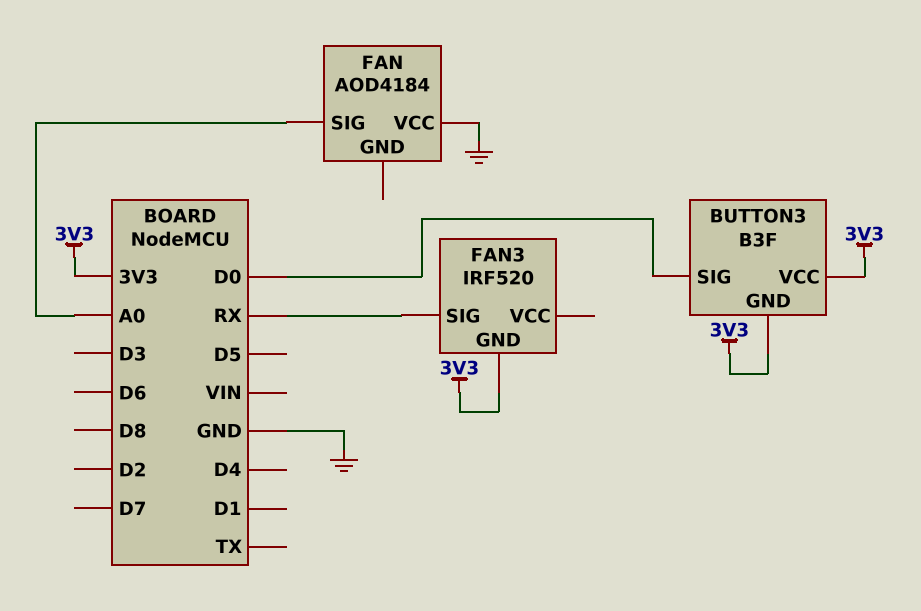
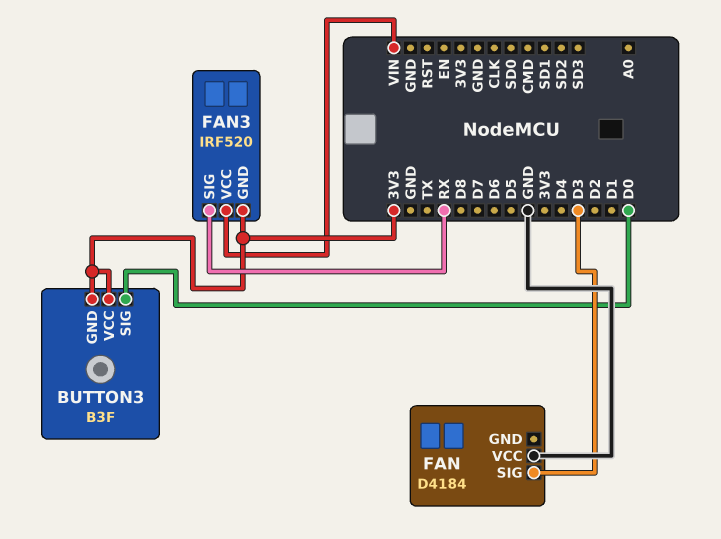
FAN: AOD4184 -> D4184
FAN pin SIG: A0 -> D3
FAN3 pin VCC: none -> VIN

